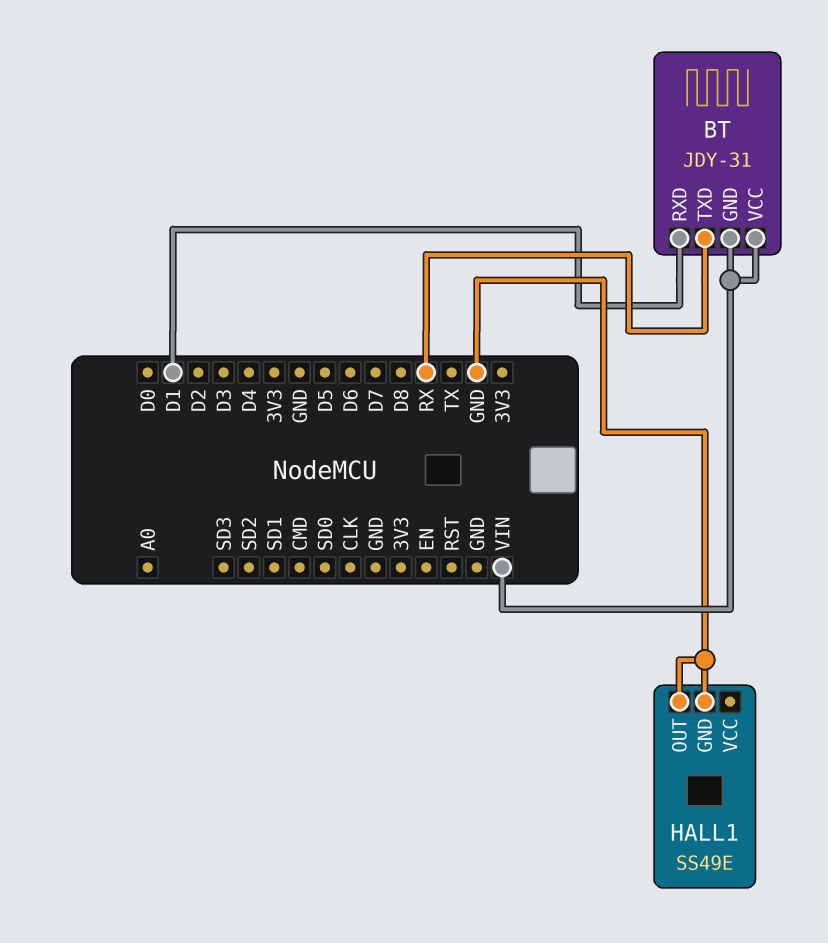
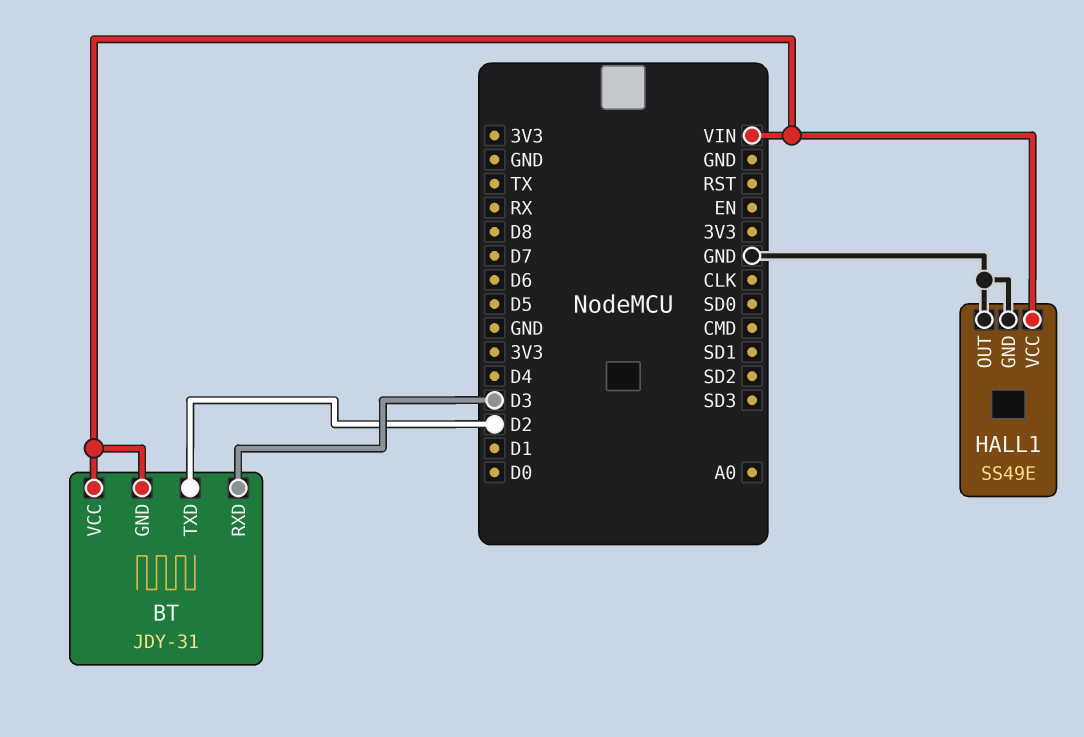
BT pin RXD: D1 -> D3
BT pin TXD: RX -> D2
HALL1 pin VCC: none -> VIN

